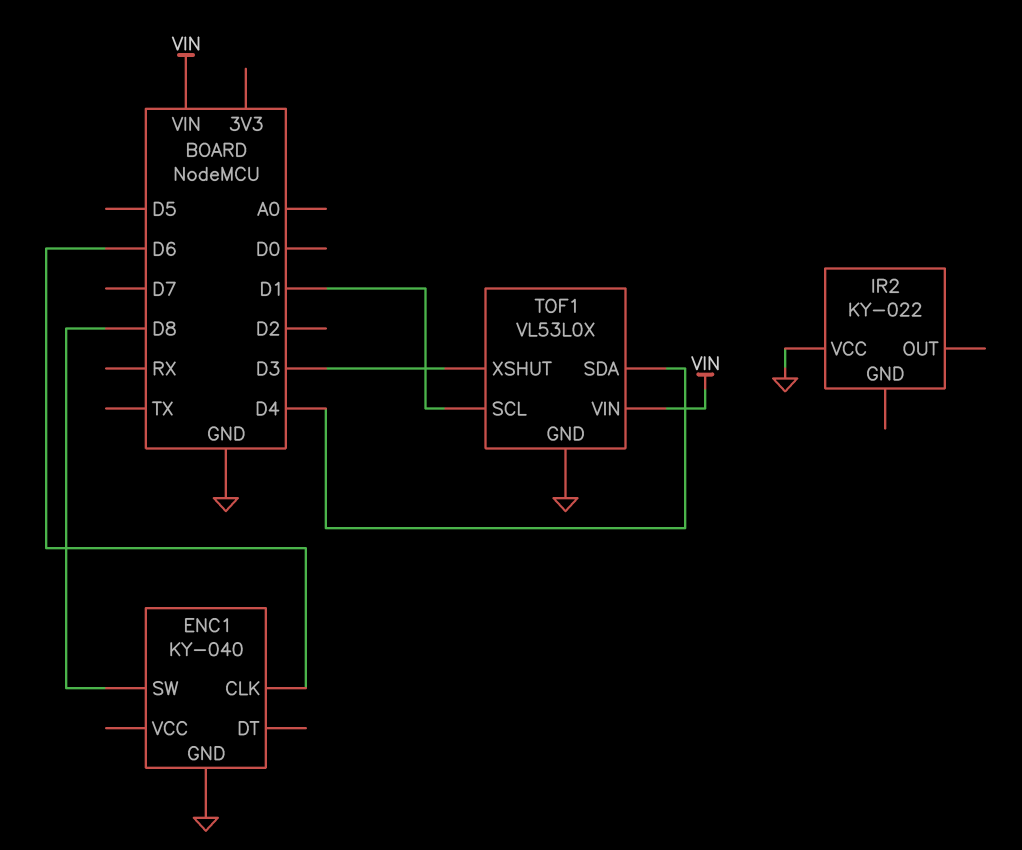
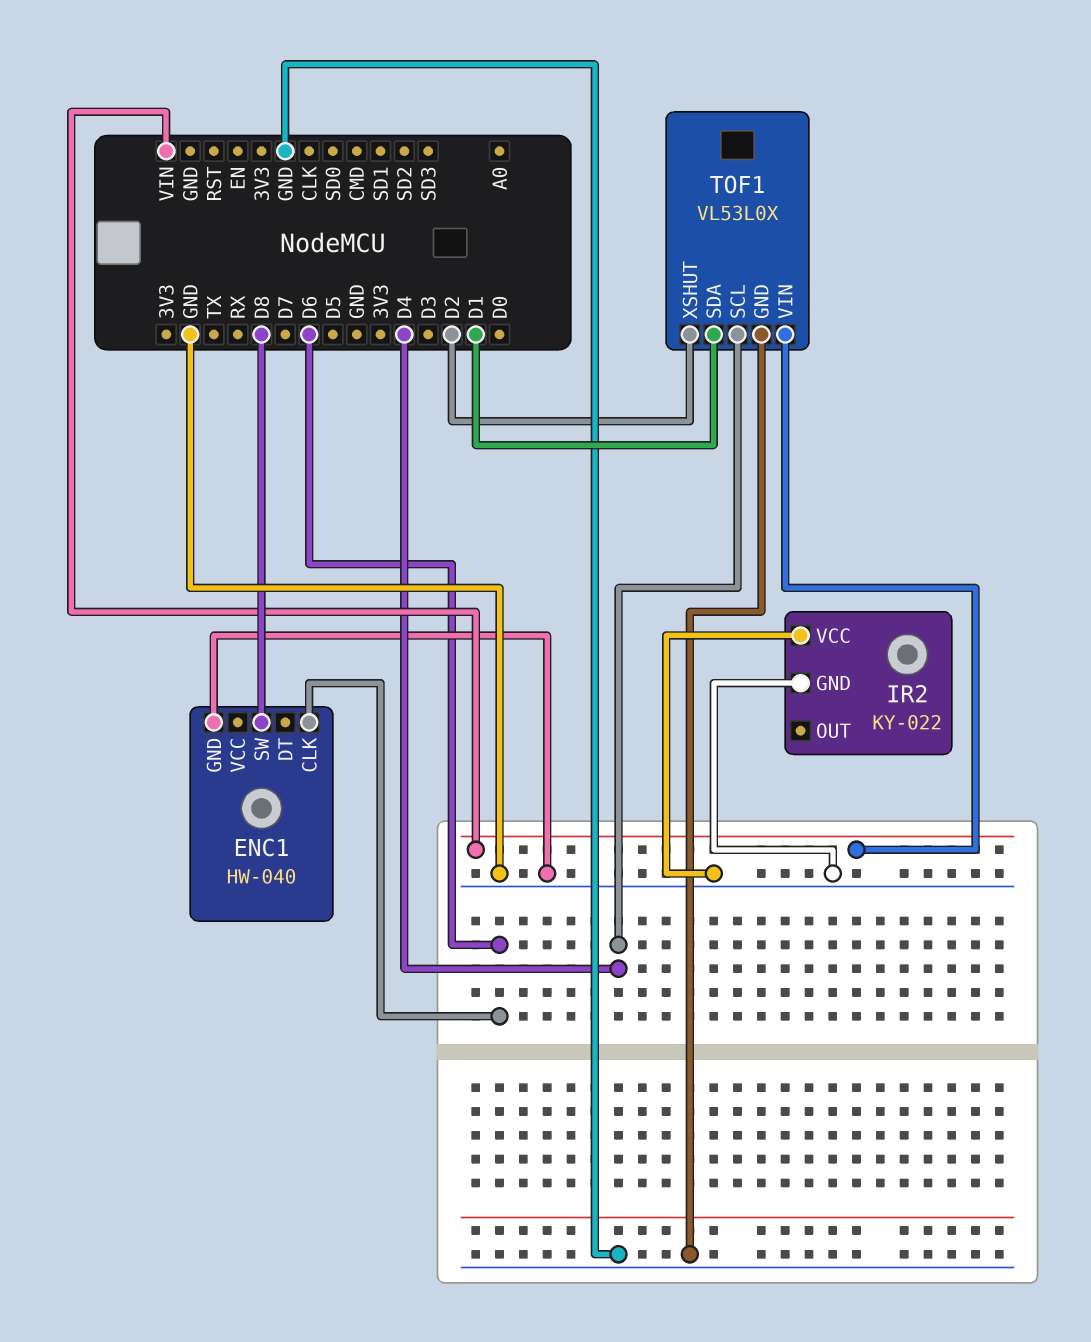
ENC1: KY-040 -> HW-040
IR2 pin GND: none -> GND
TOF1 pin SCL: D1 -> D4
TOF1 pin SDA: D4 -> D1
TOF1 pin XSHUT: D3 -> D2

